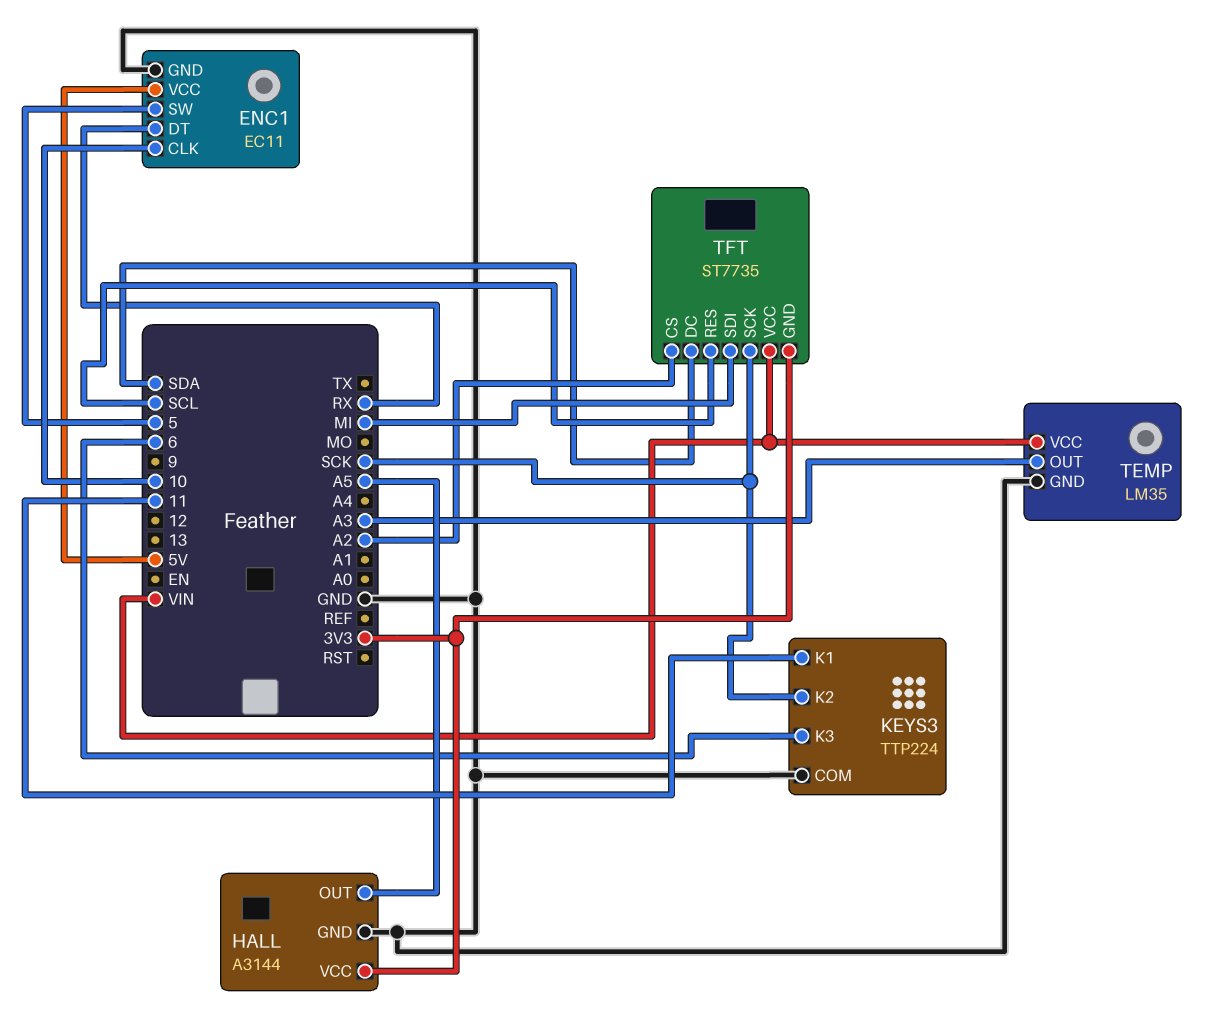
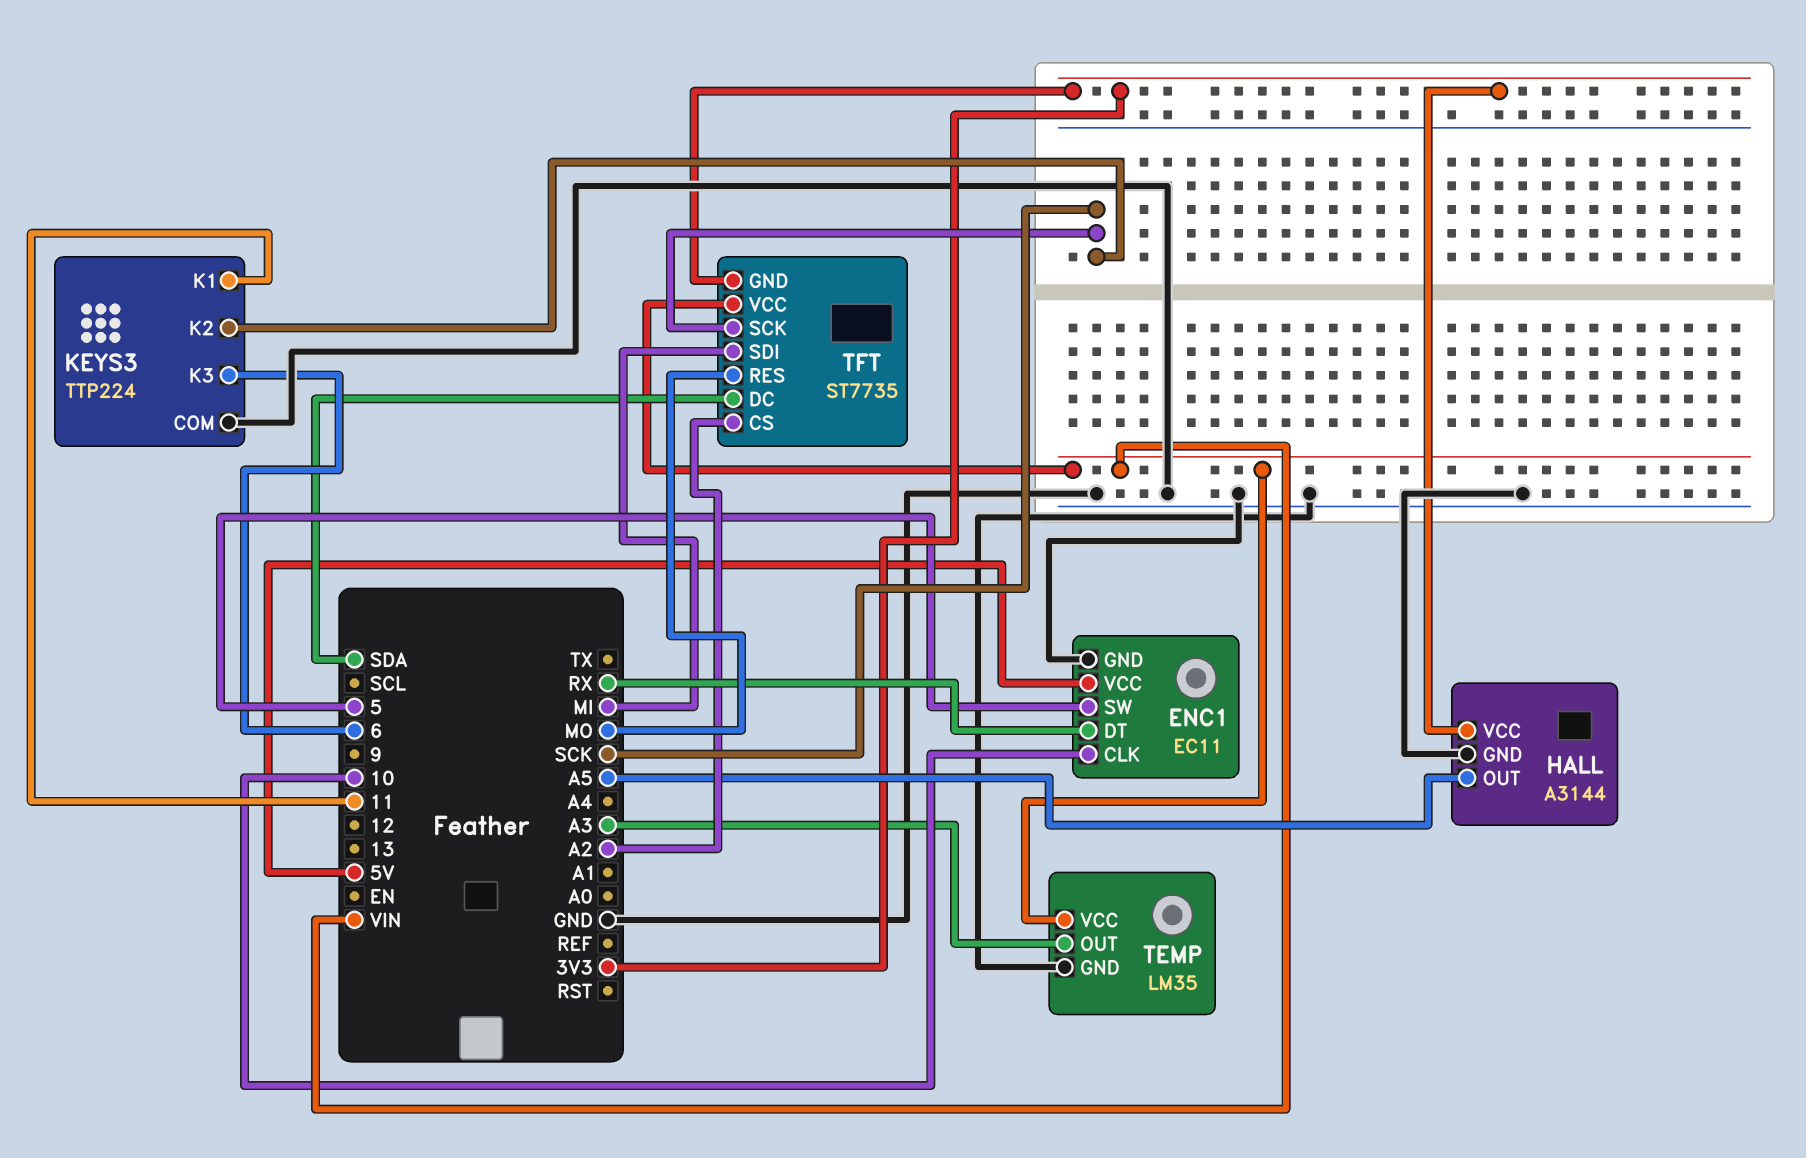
TFT pin RES: SCL -> MO

